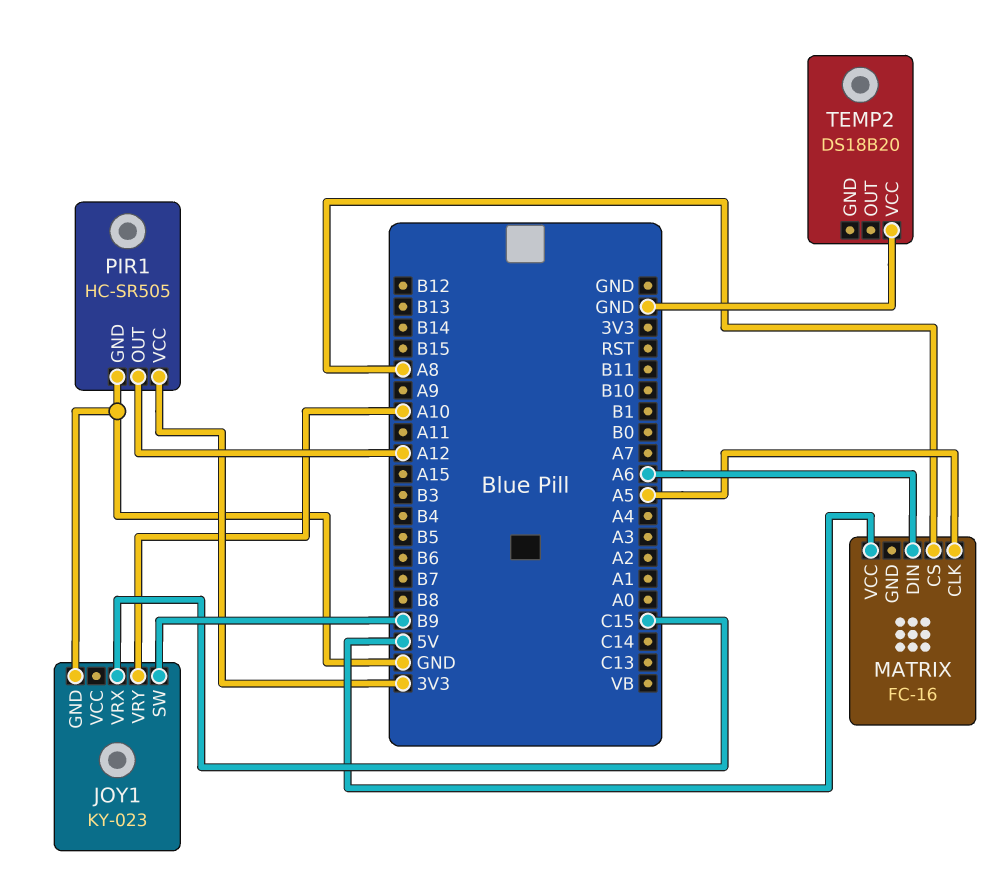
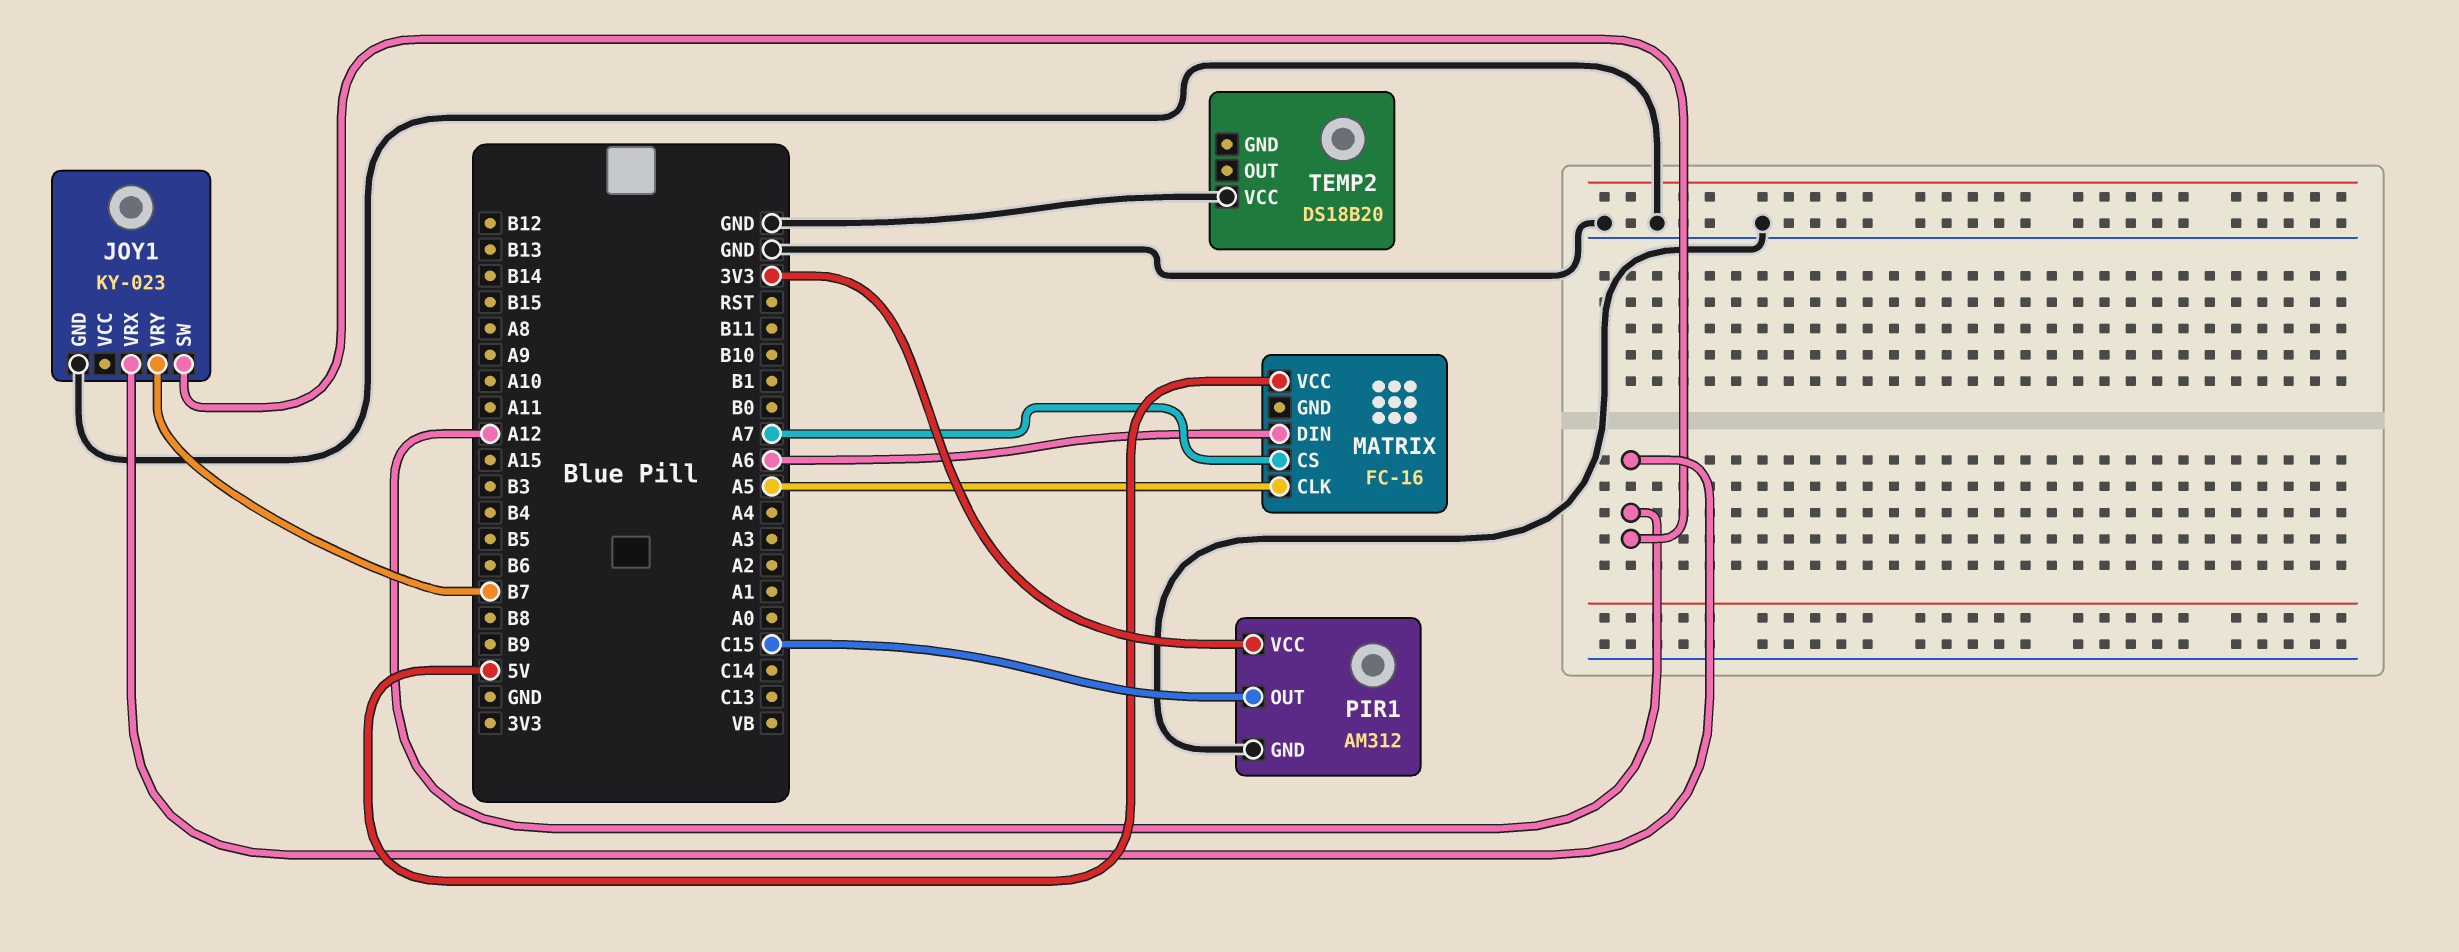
JOY1 pin SW: B9 -> A12
JOY1 pin VRX: C15 -> A12
JOY1 pin VRY: A10 -> B7
MATRIX pin CS: A8 -> A7
PIR1: HC-SR505 -> AM312
PIR1 pin OUT: A12 -> C15

